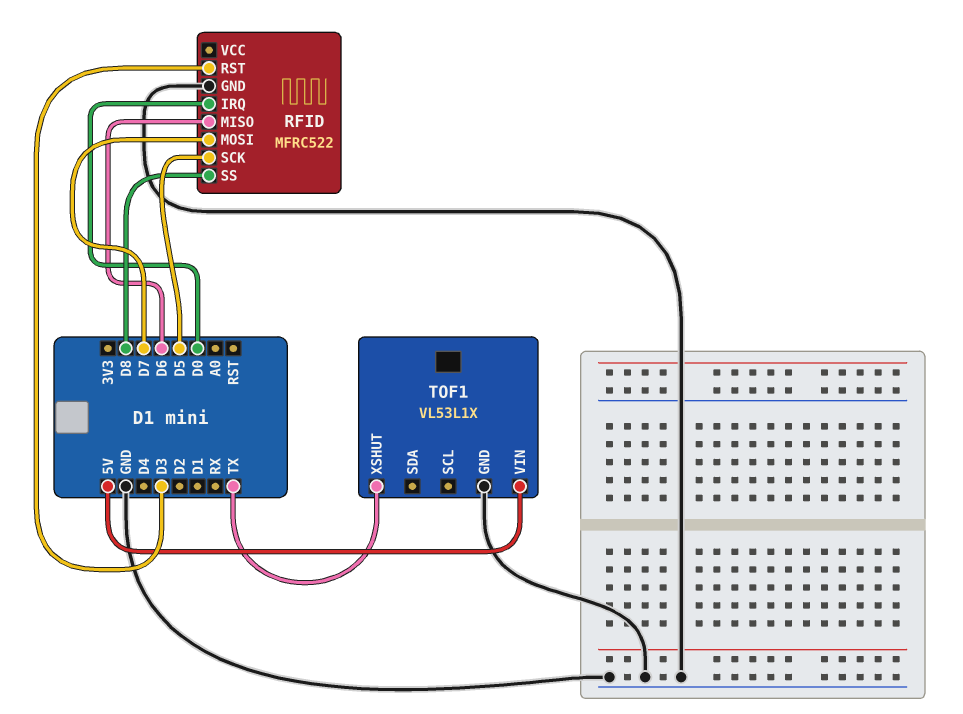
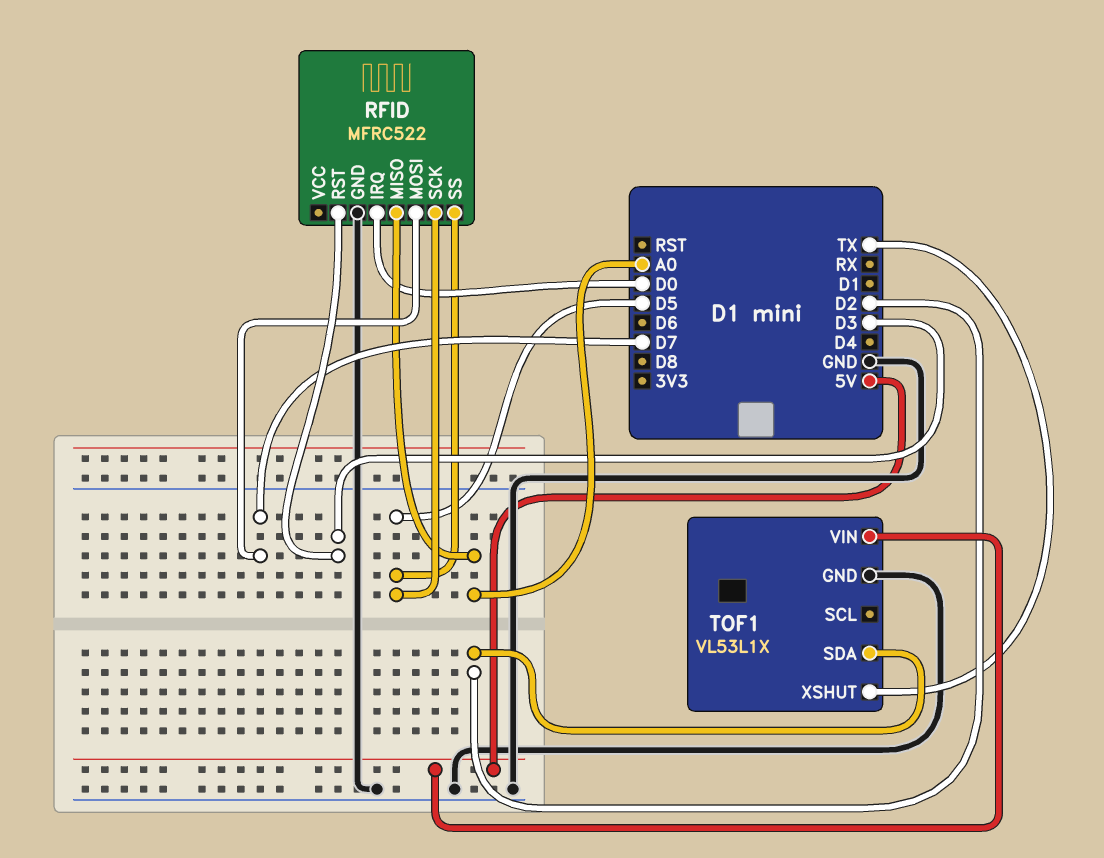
RFID pin MISO: D6 -> A0
RFID pin SS: D8 -> D5
TOF1 pin SDA: none -> D2

